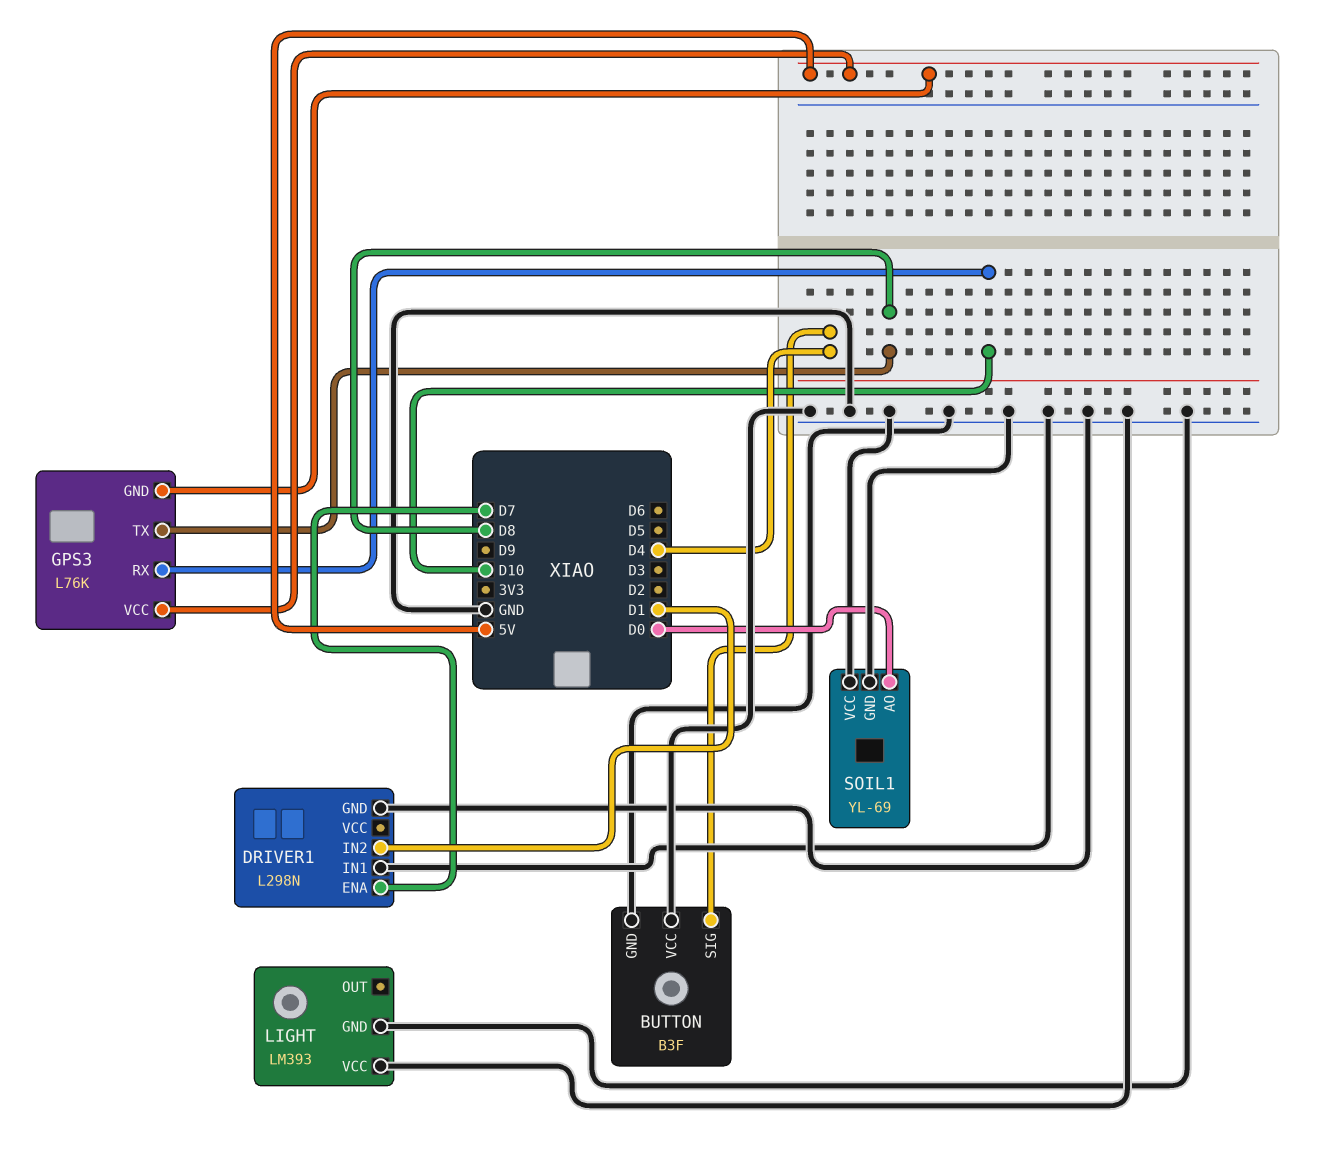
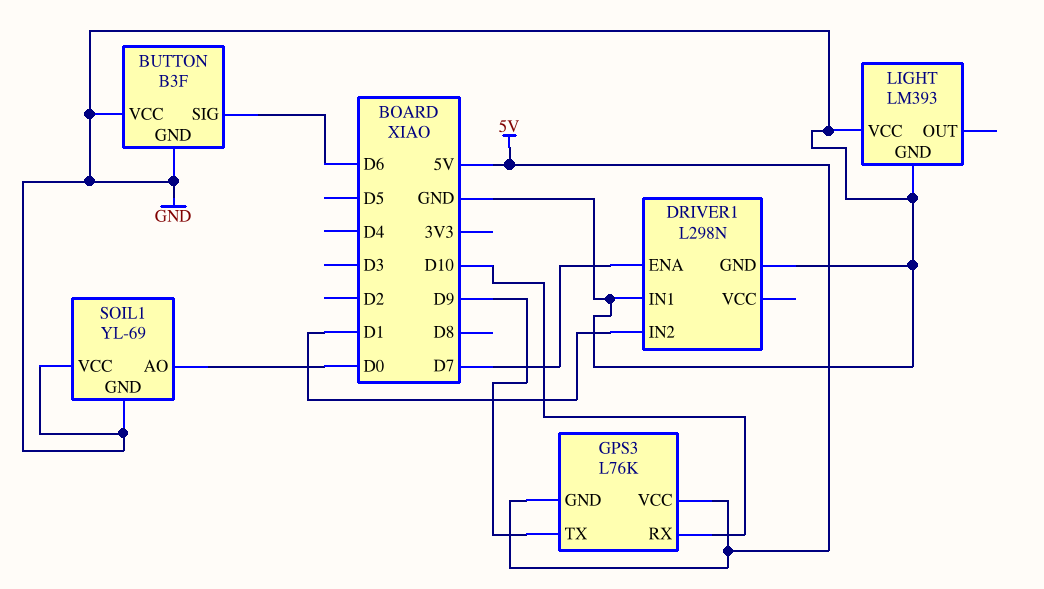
BUTTON pin SIG: D4 -> D6
GPS3 pin TX: D8 -> D9

